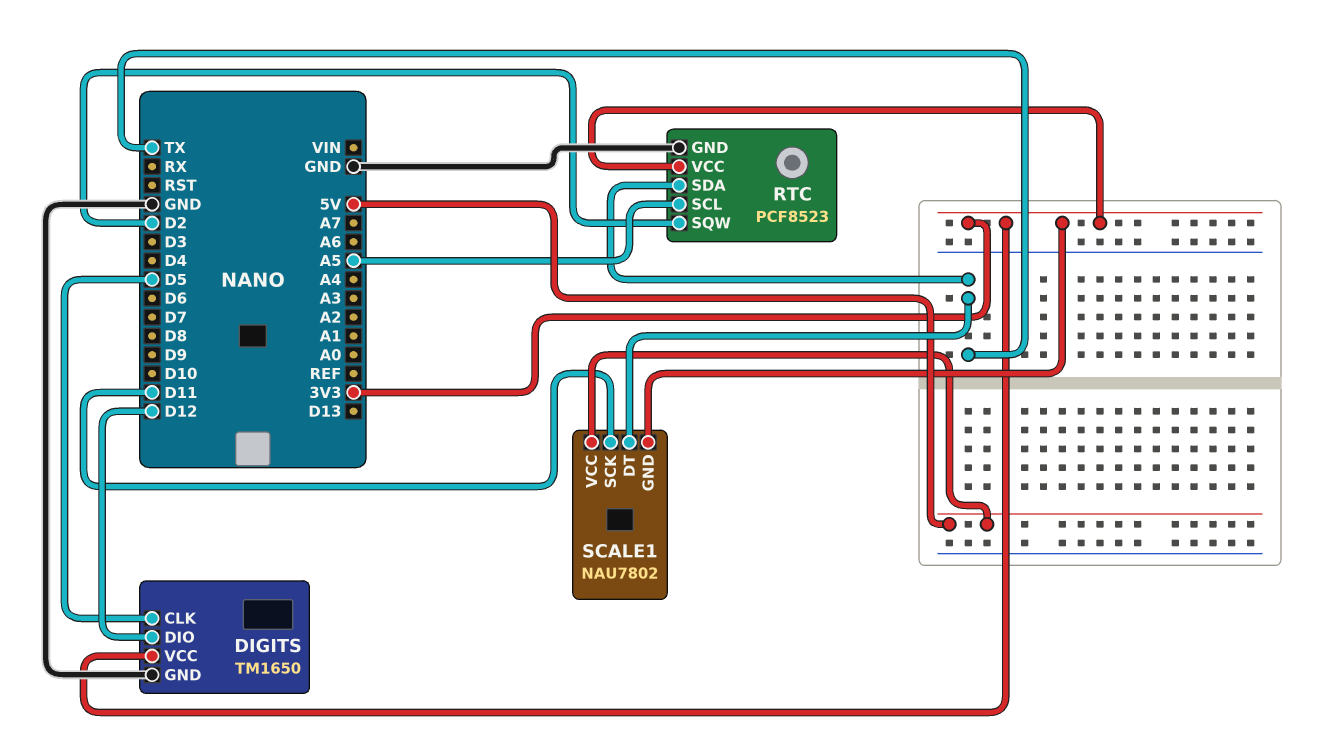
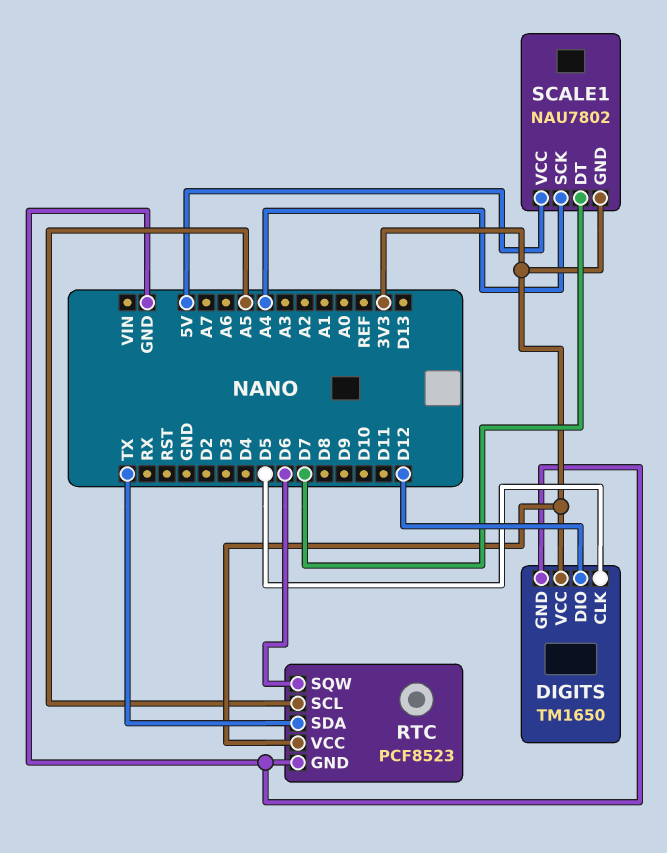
RTC pin SQW: D2 -> D6
SCALE1 pin DT: TX -> D7
SCALE1 pin SCK: D11 -> A4

